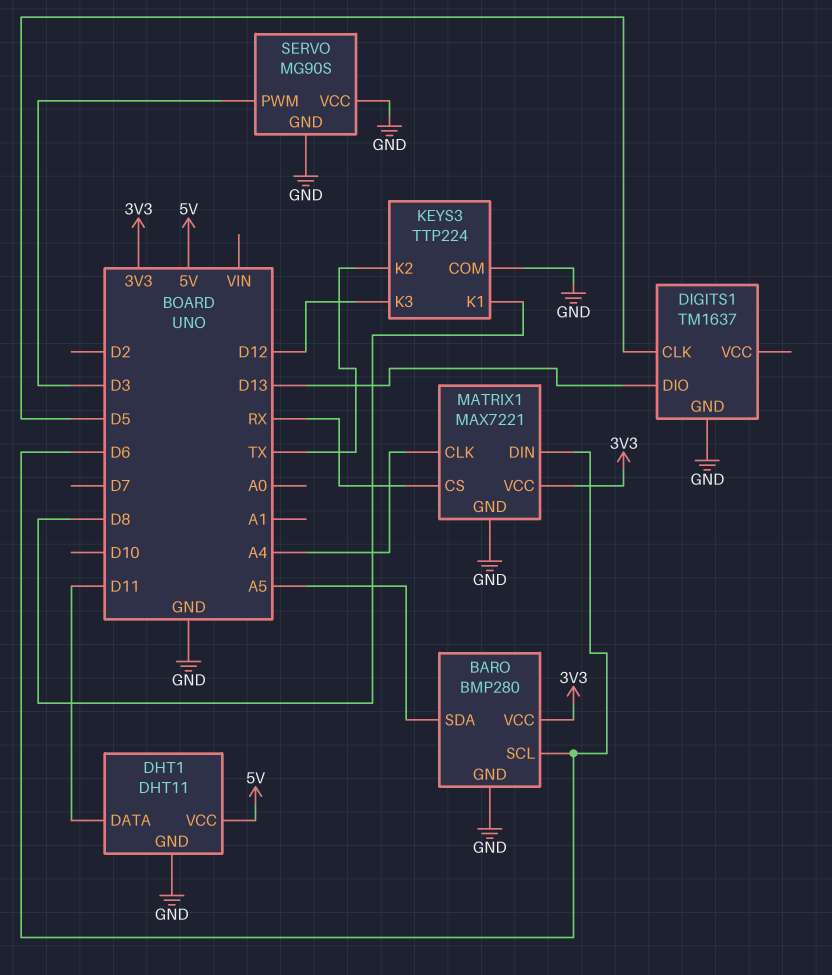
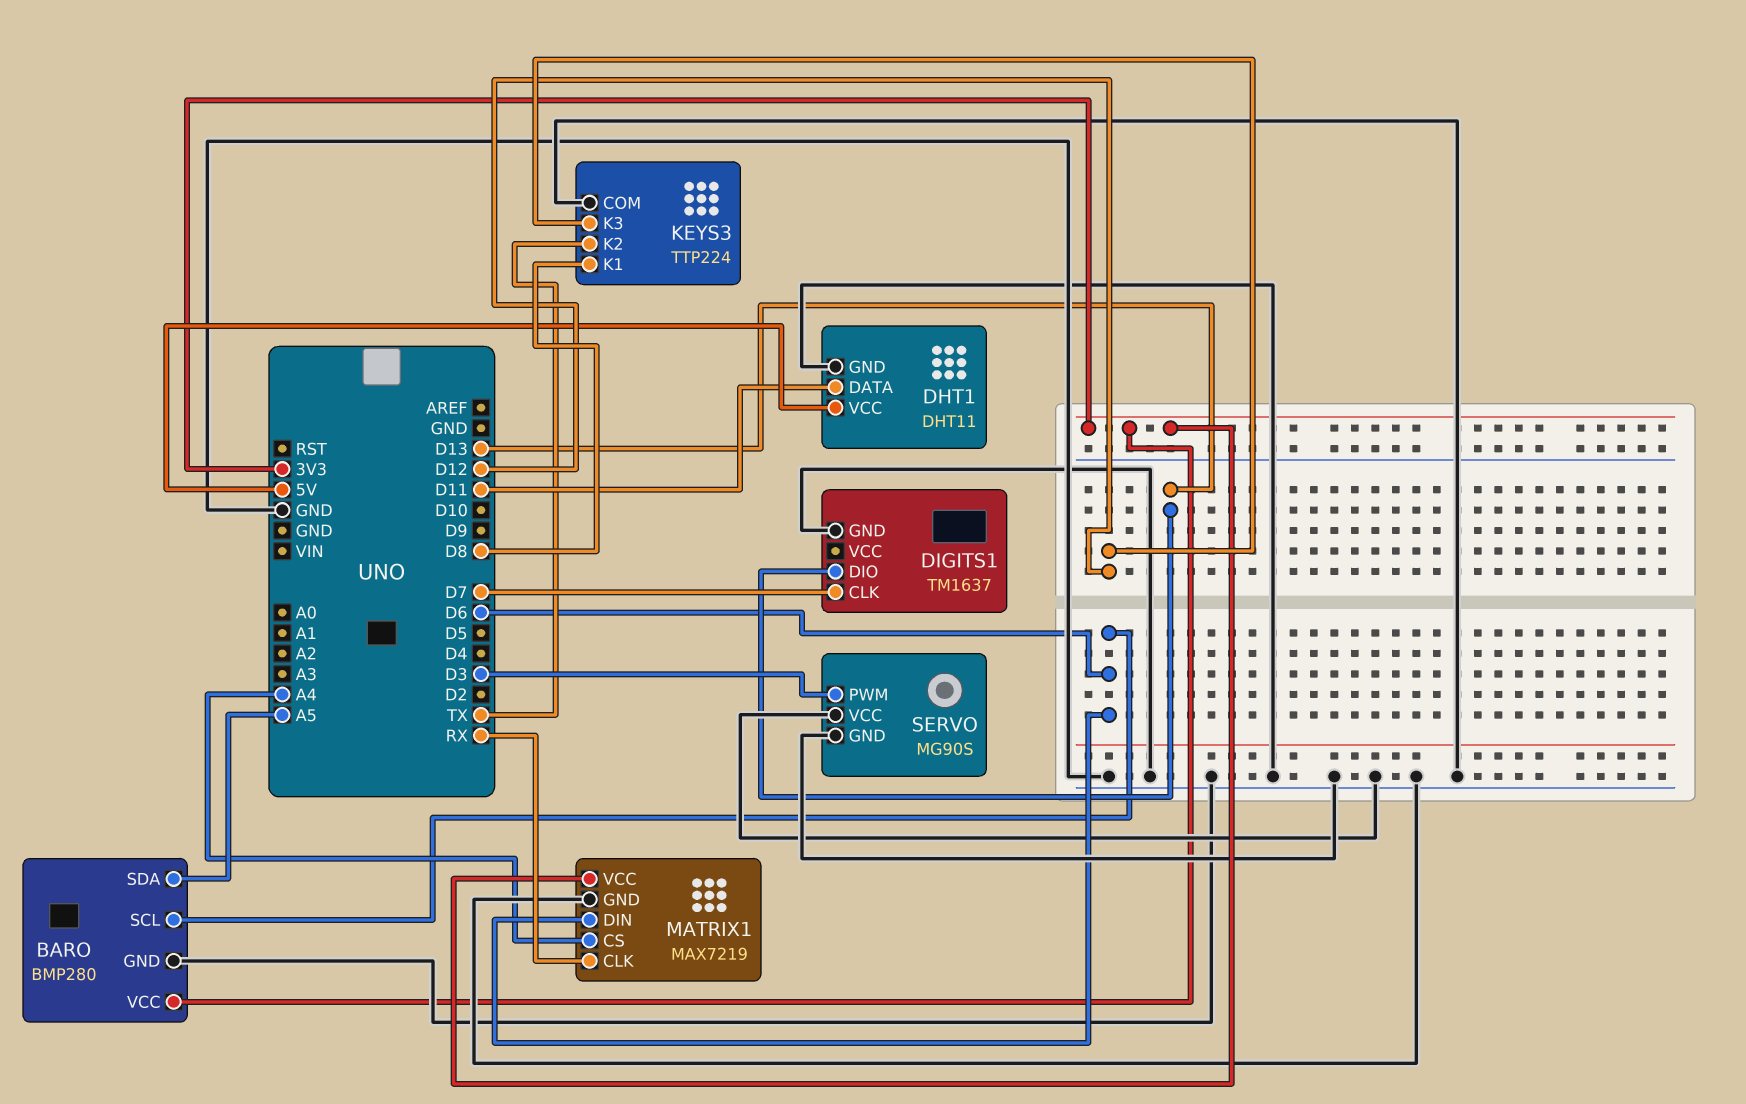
DIGITS1 pin CLK: D5 -> D7
MATRIX1: MAX7221 -> MAX7219
MATRIX1 pin CLK: A4 -> RX
MATRIX1 pin CS: RX -> A4

